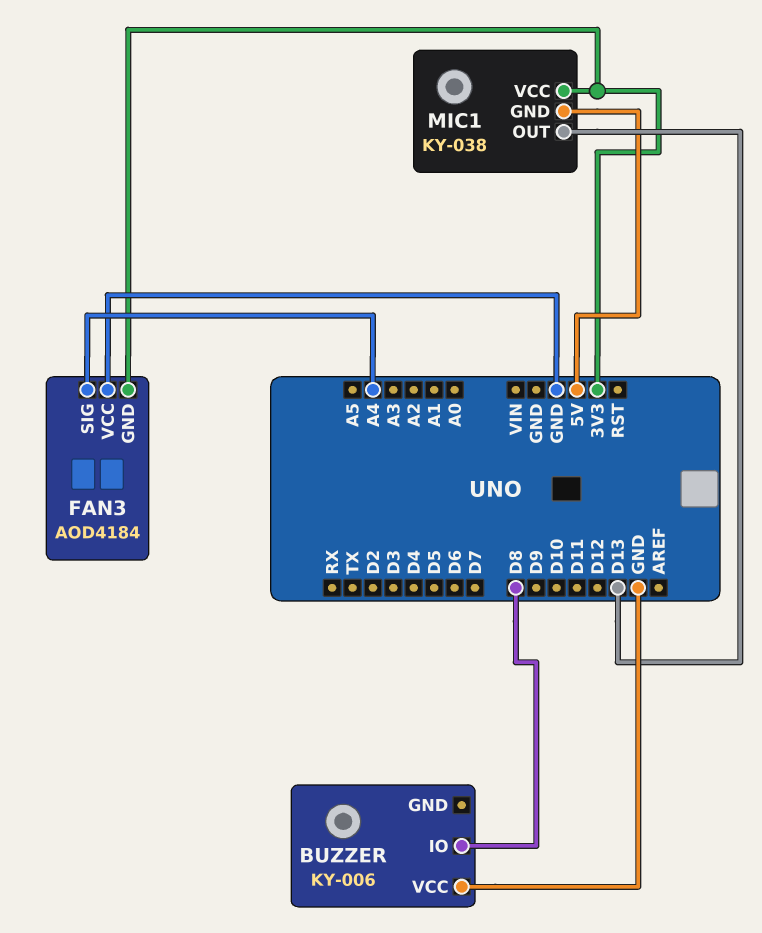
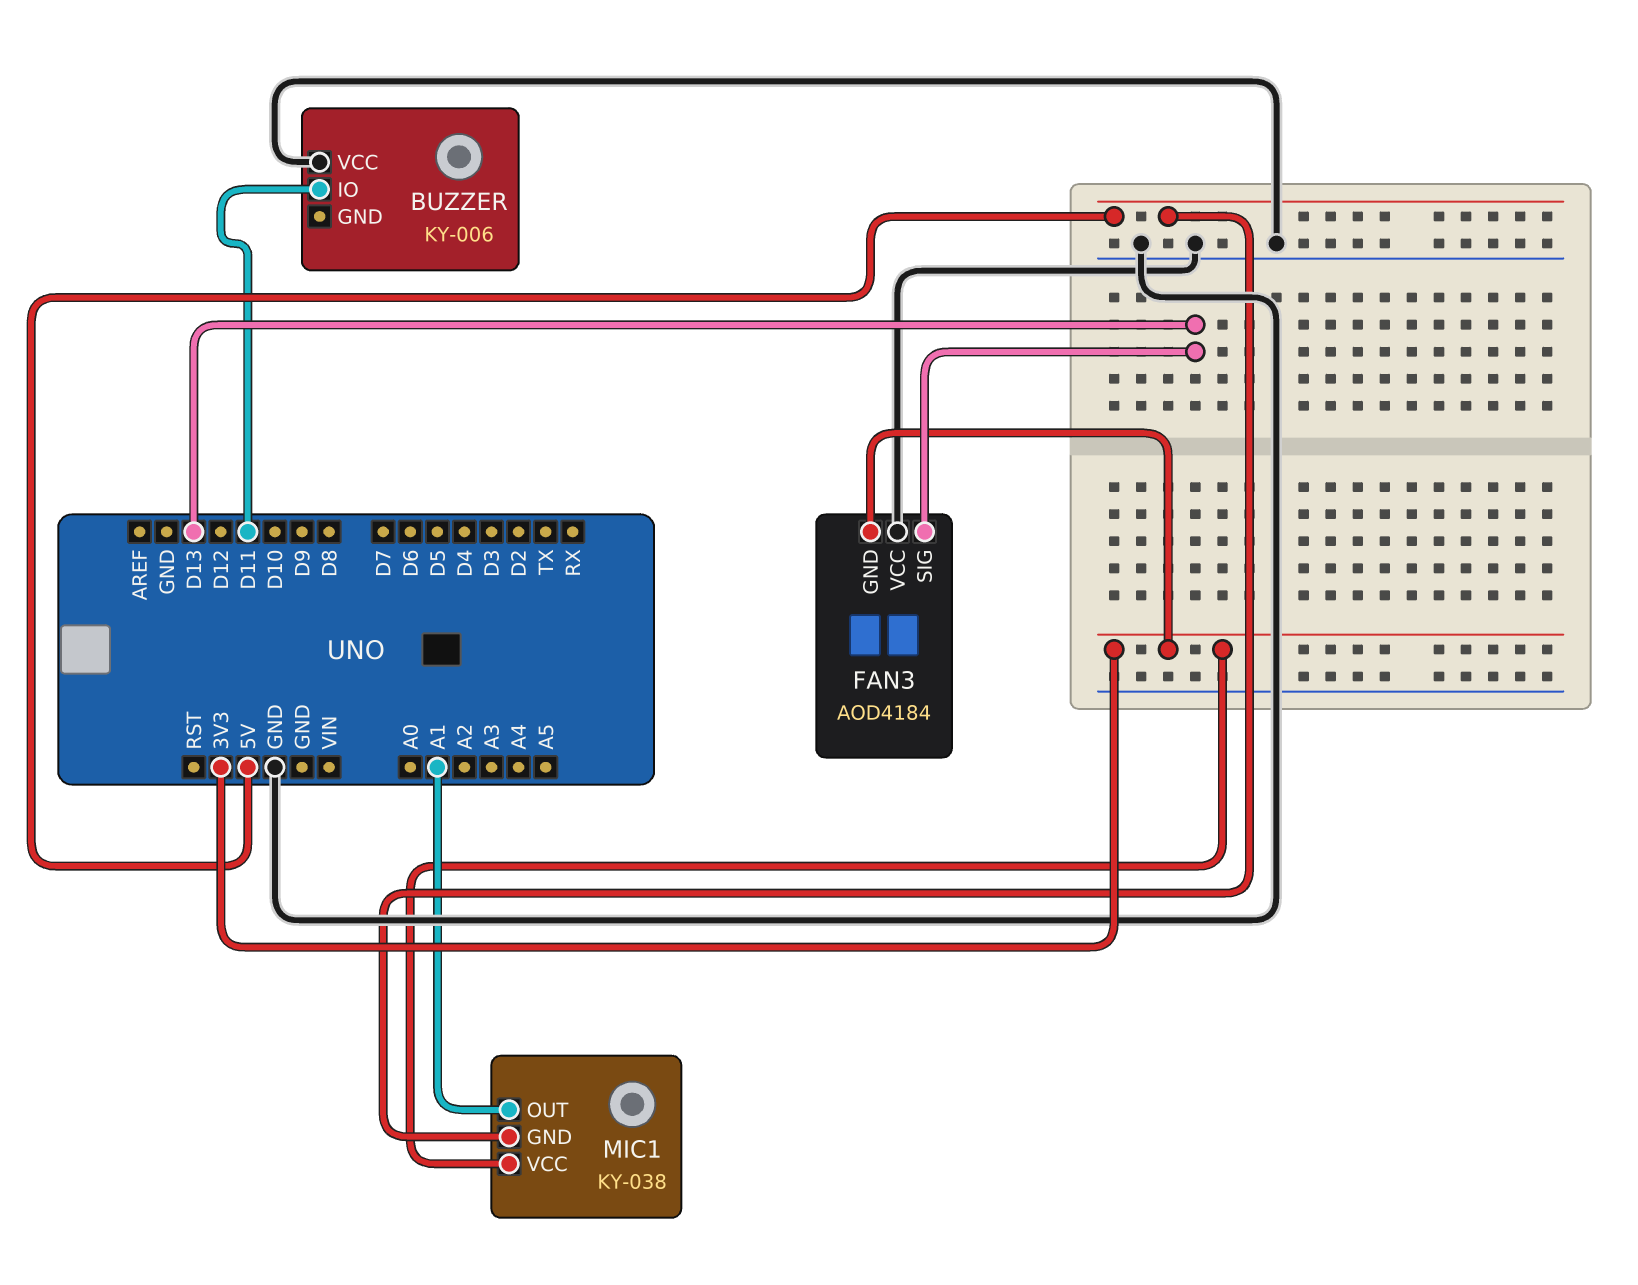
BUZZER pin IO: D8 -> D11
FAN3 pin SIG: A4 -> D13
MIC1 pin OUT: D13 -> A1

